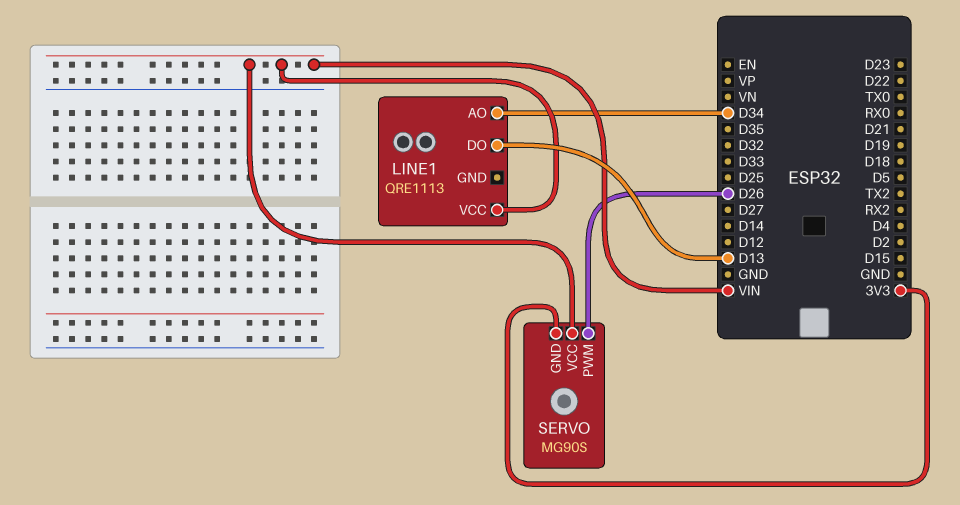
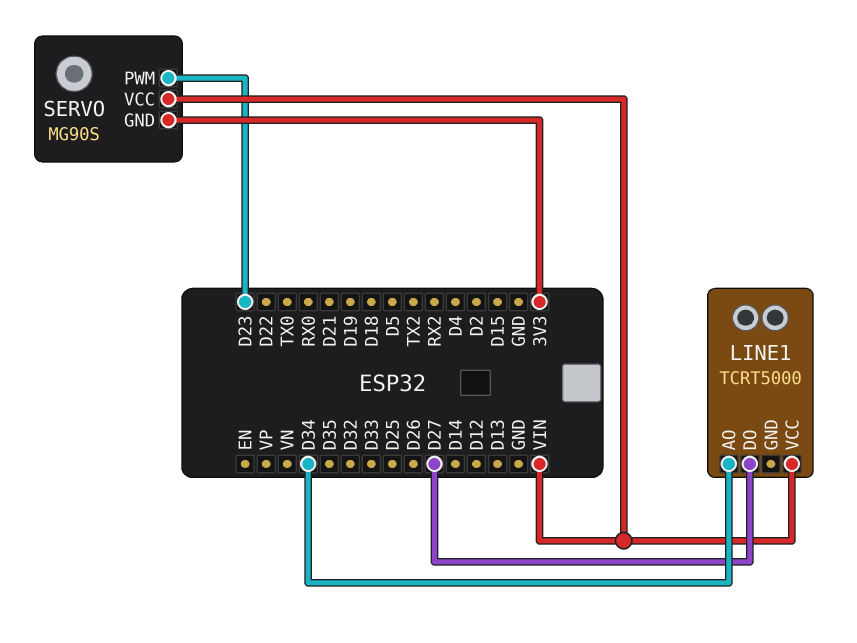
LINE1: QRE1113 -> TCRT5000
LINE1 pin DO: D13 -> D27
SERVO pin PWM: D26 -> D23

